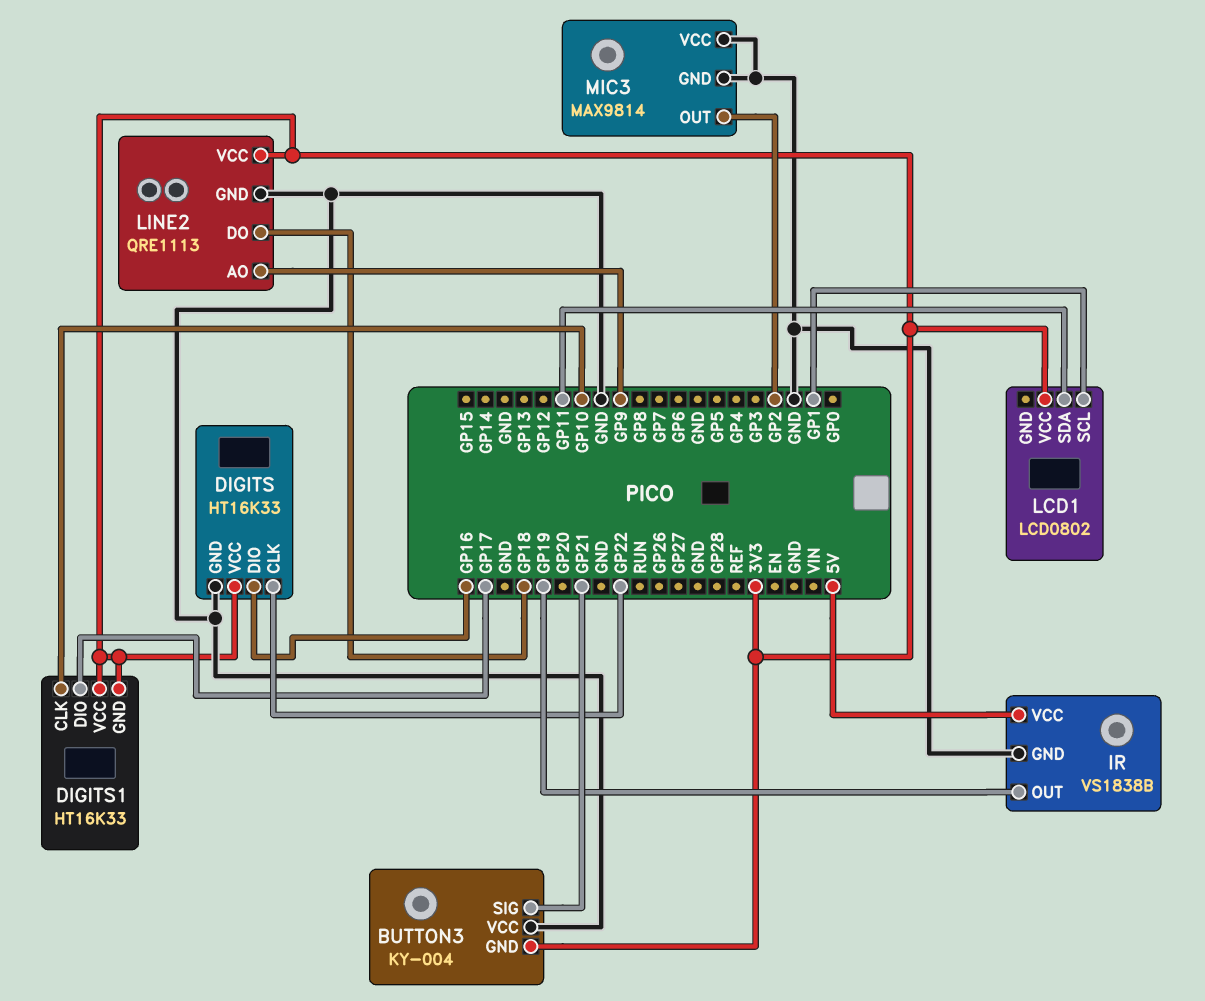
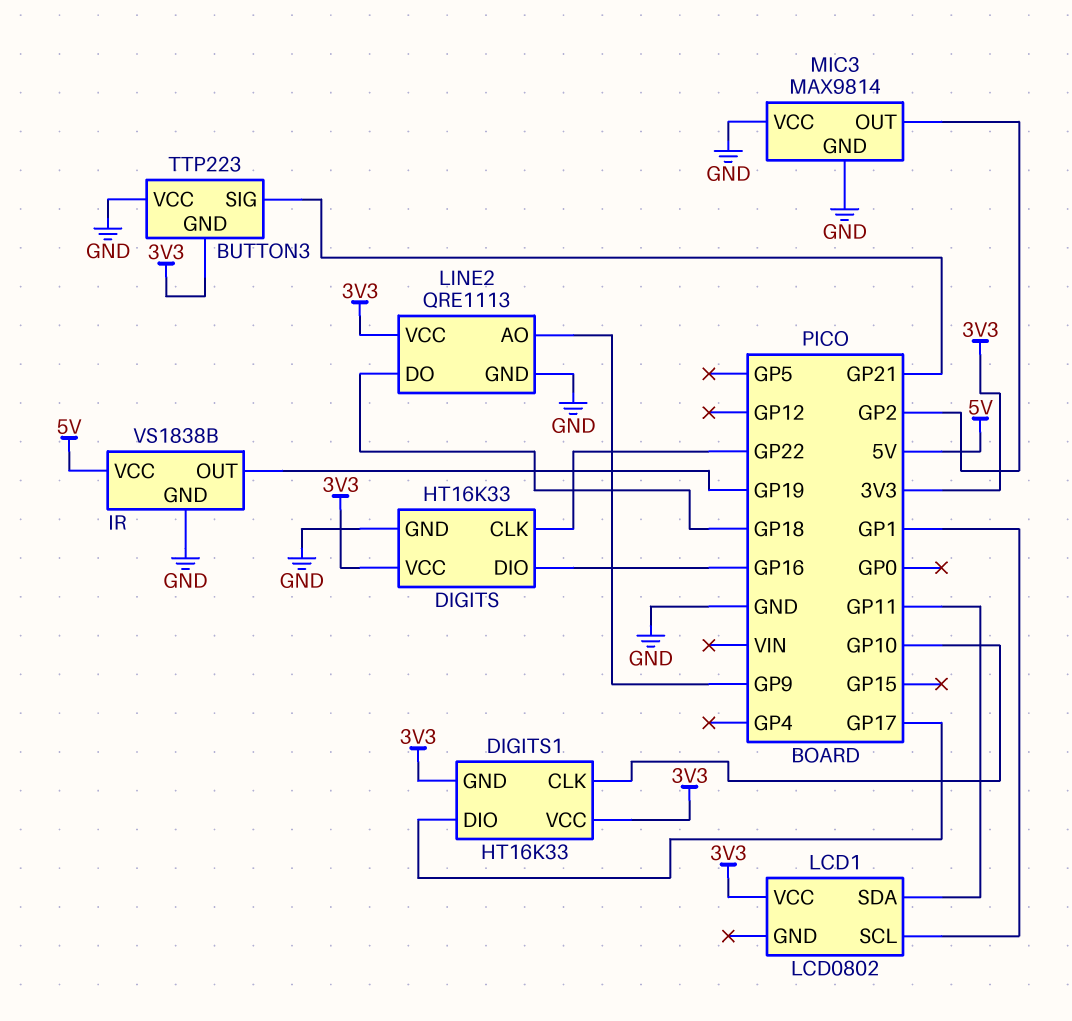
BUTTON3: KY-004 -> TTP223

